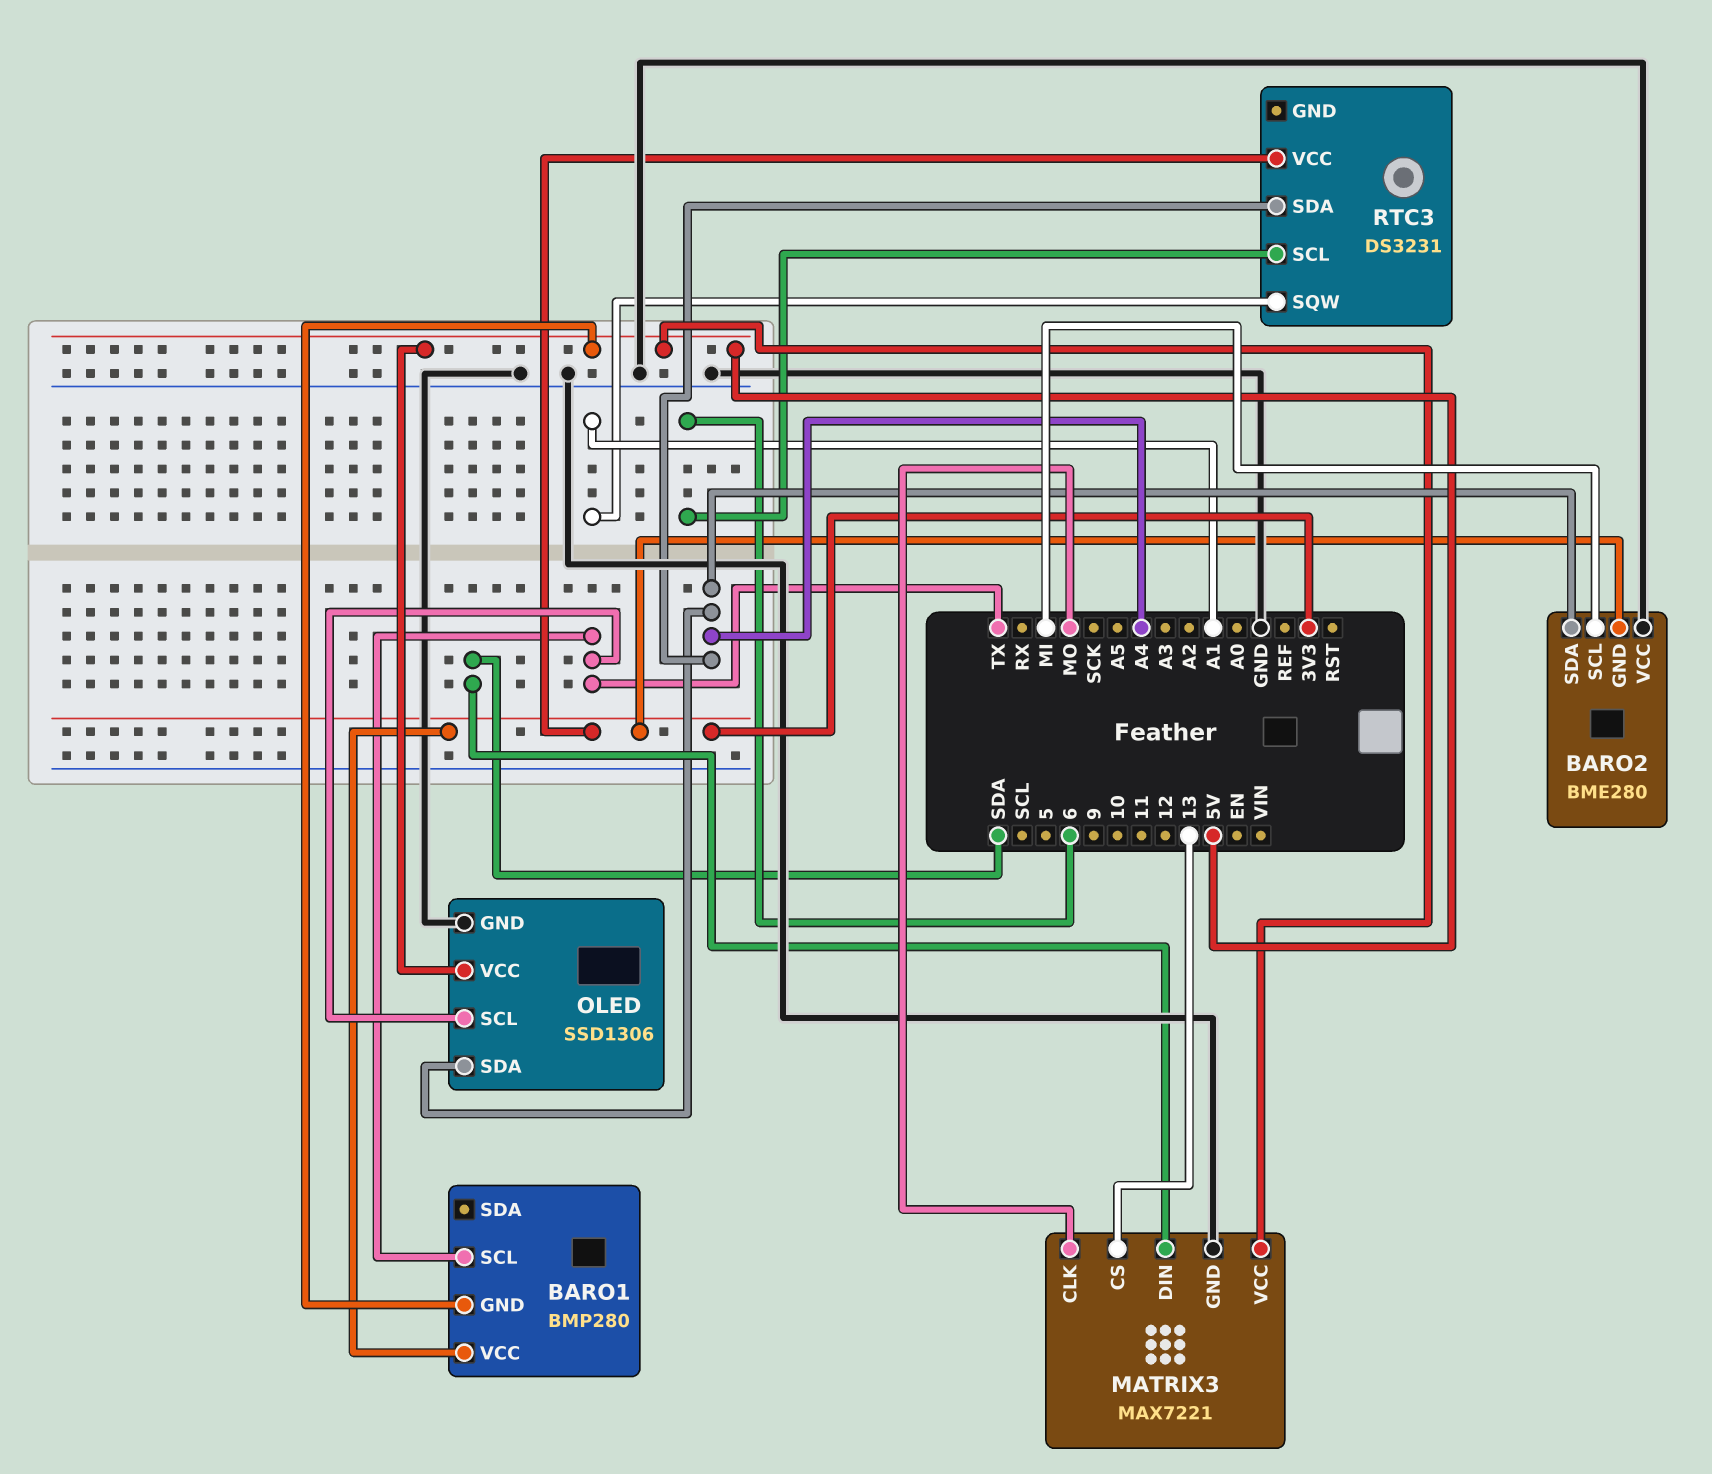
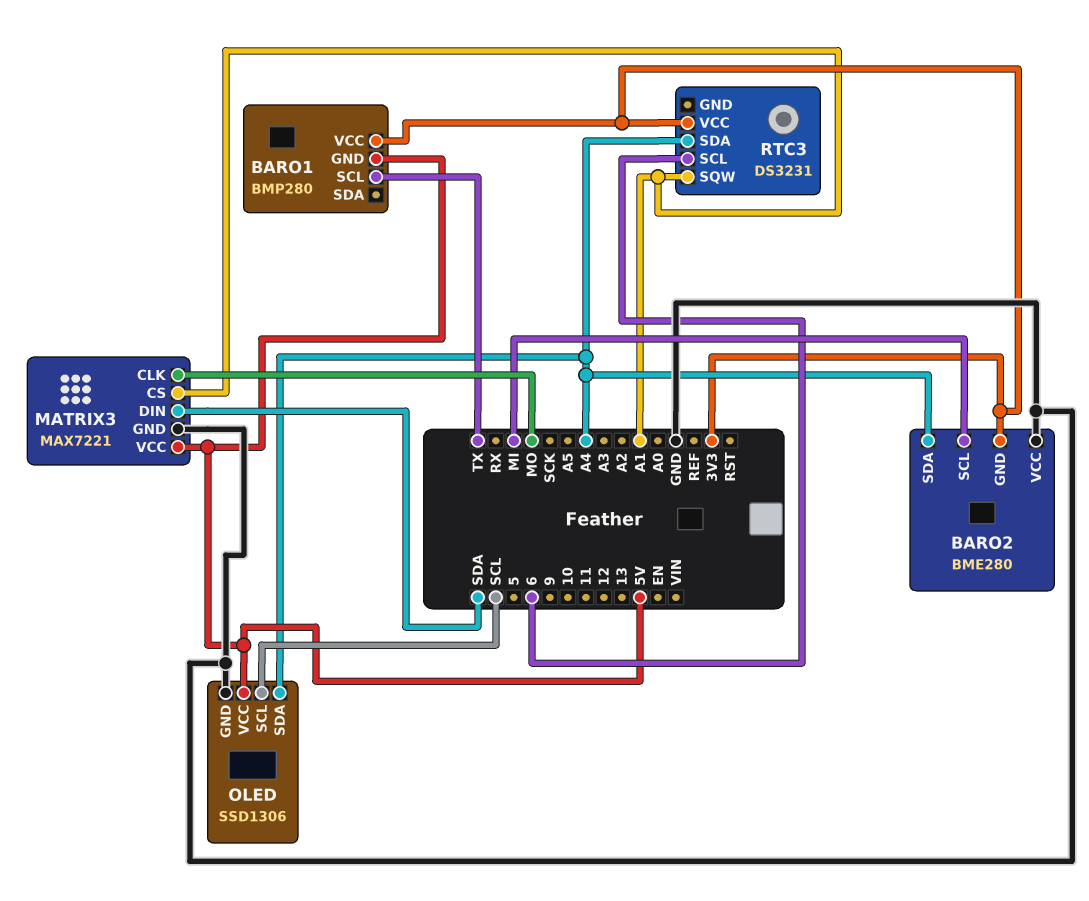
MATRIX3 pin CS: 13 -> A1
OLED pin SCL: TX -> SCL

